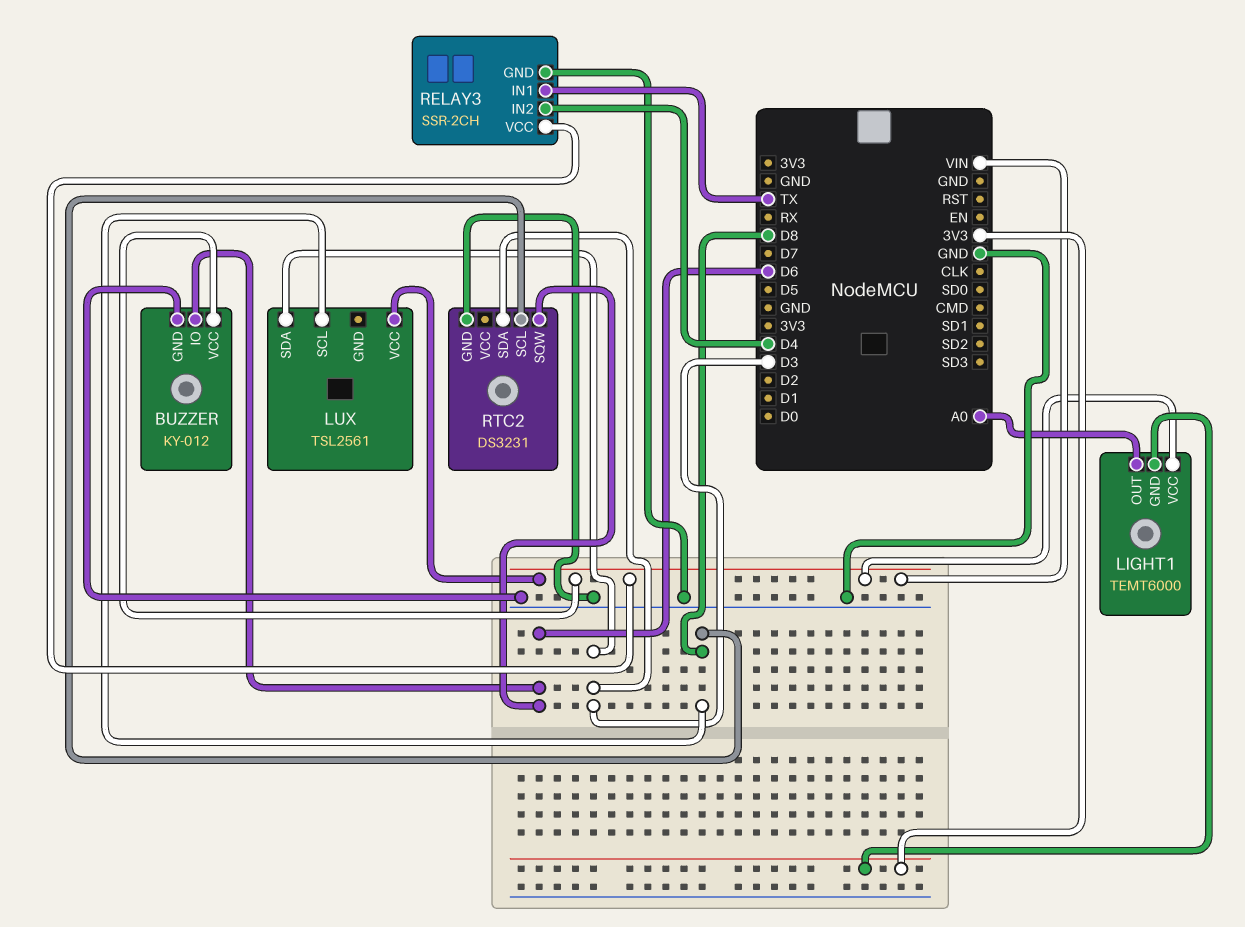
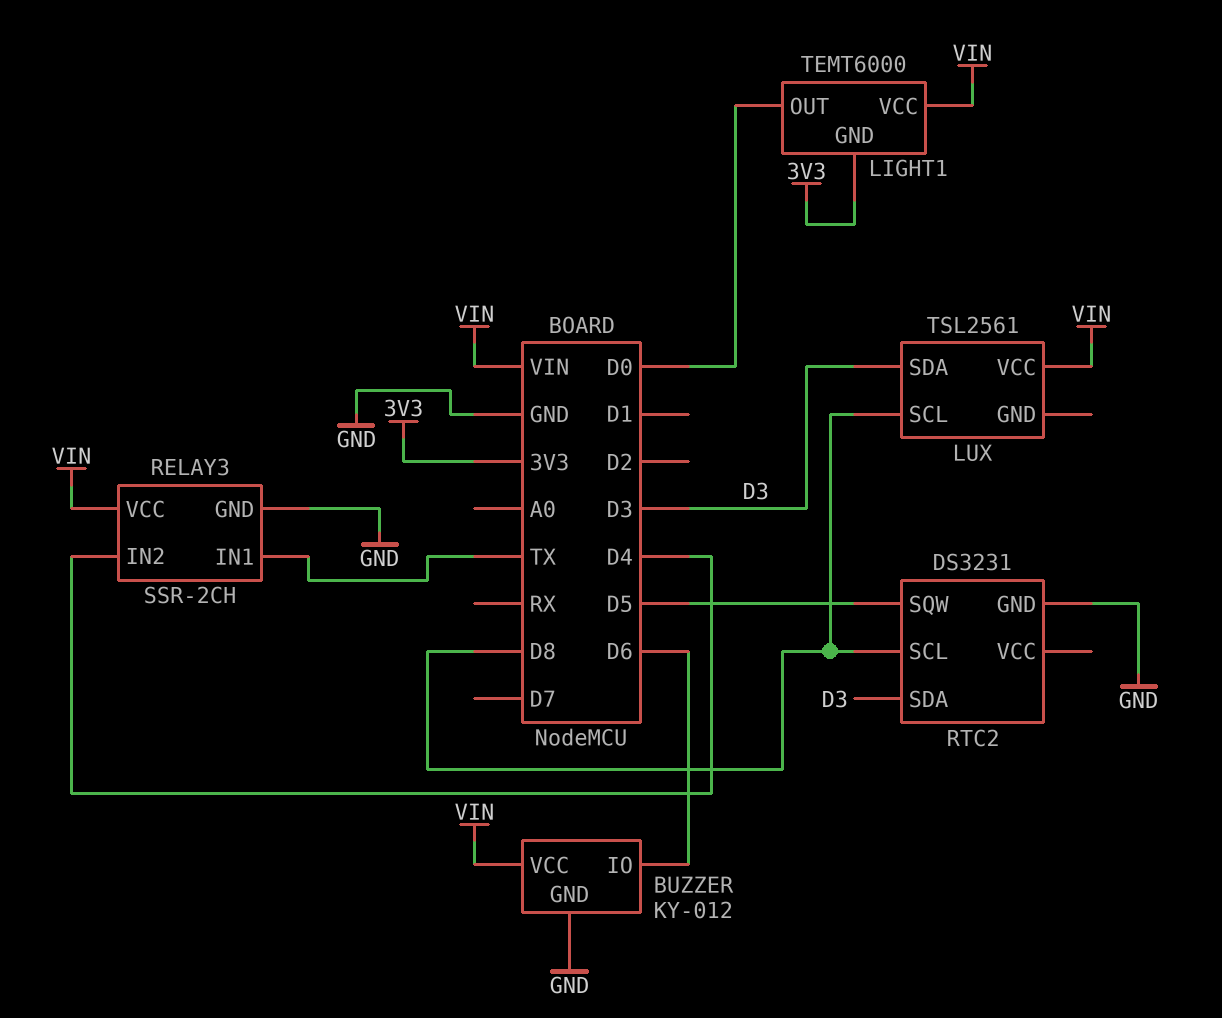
LIGHT1 pin OUT: A0 -> D0
RTC2 pin SQW: D6 -> D5

